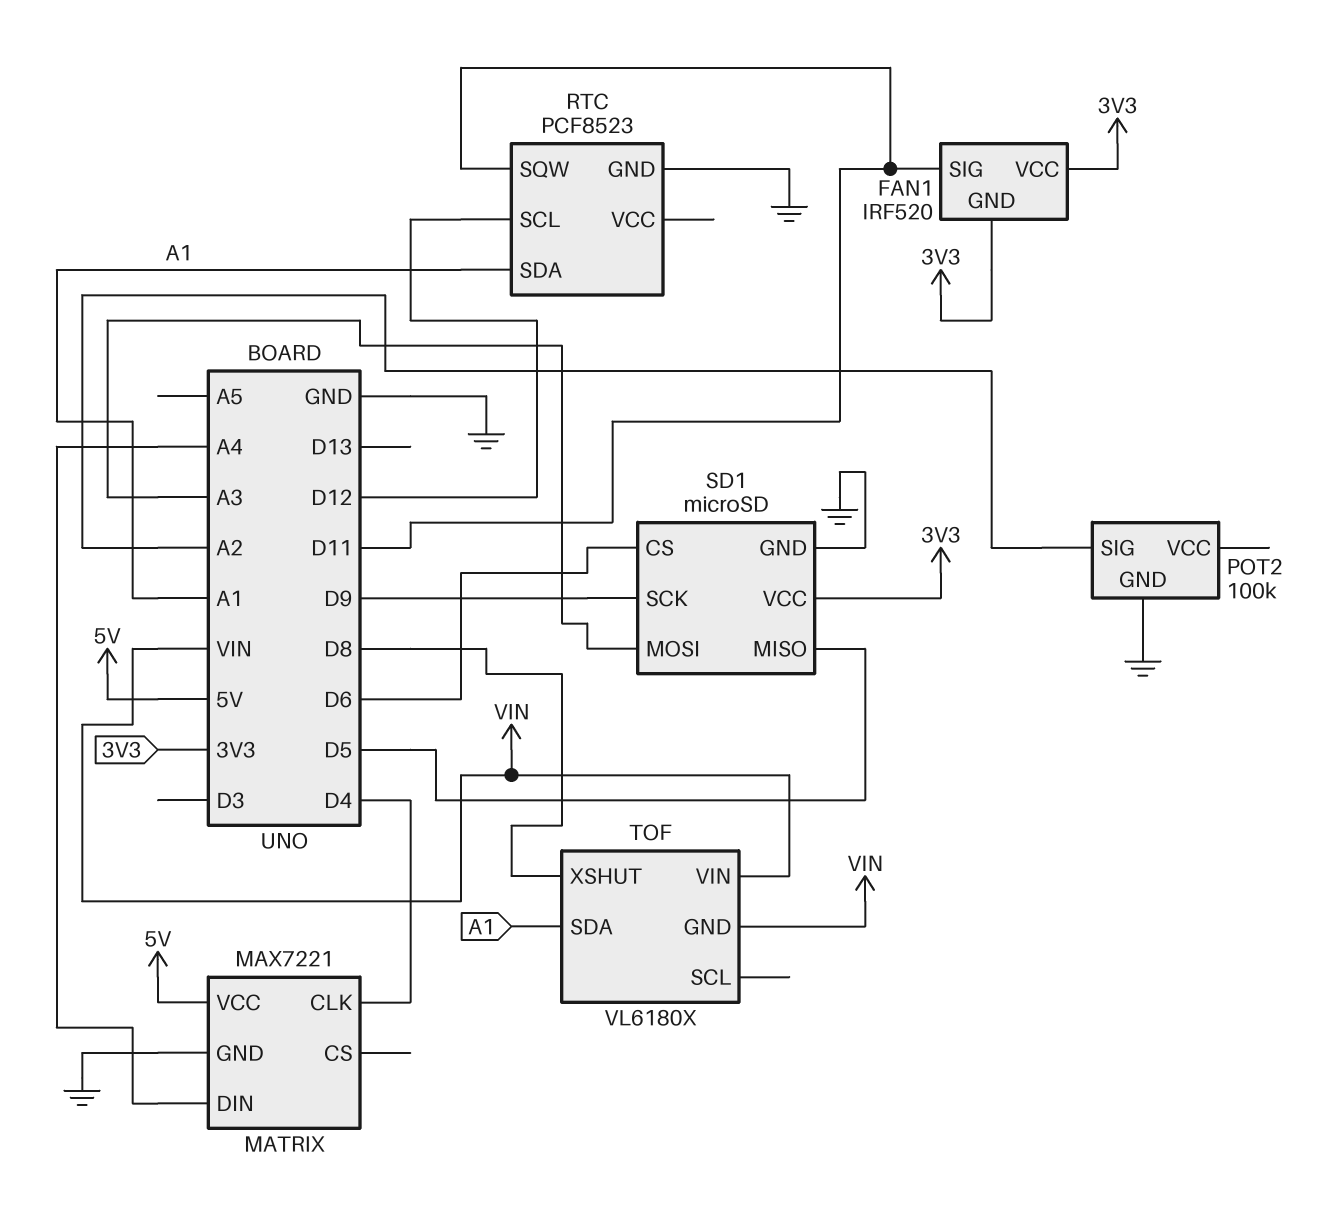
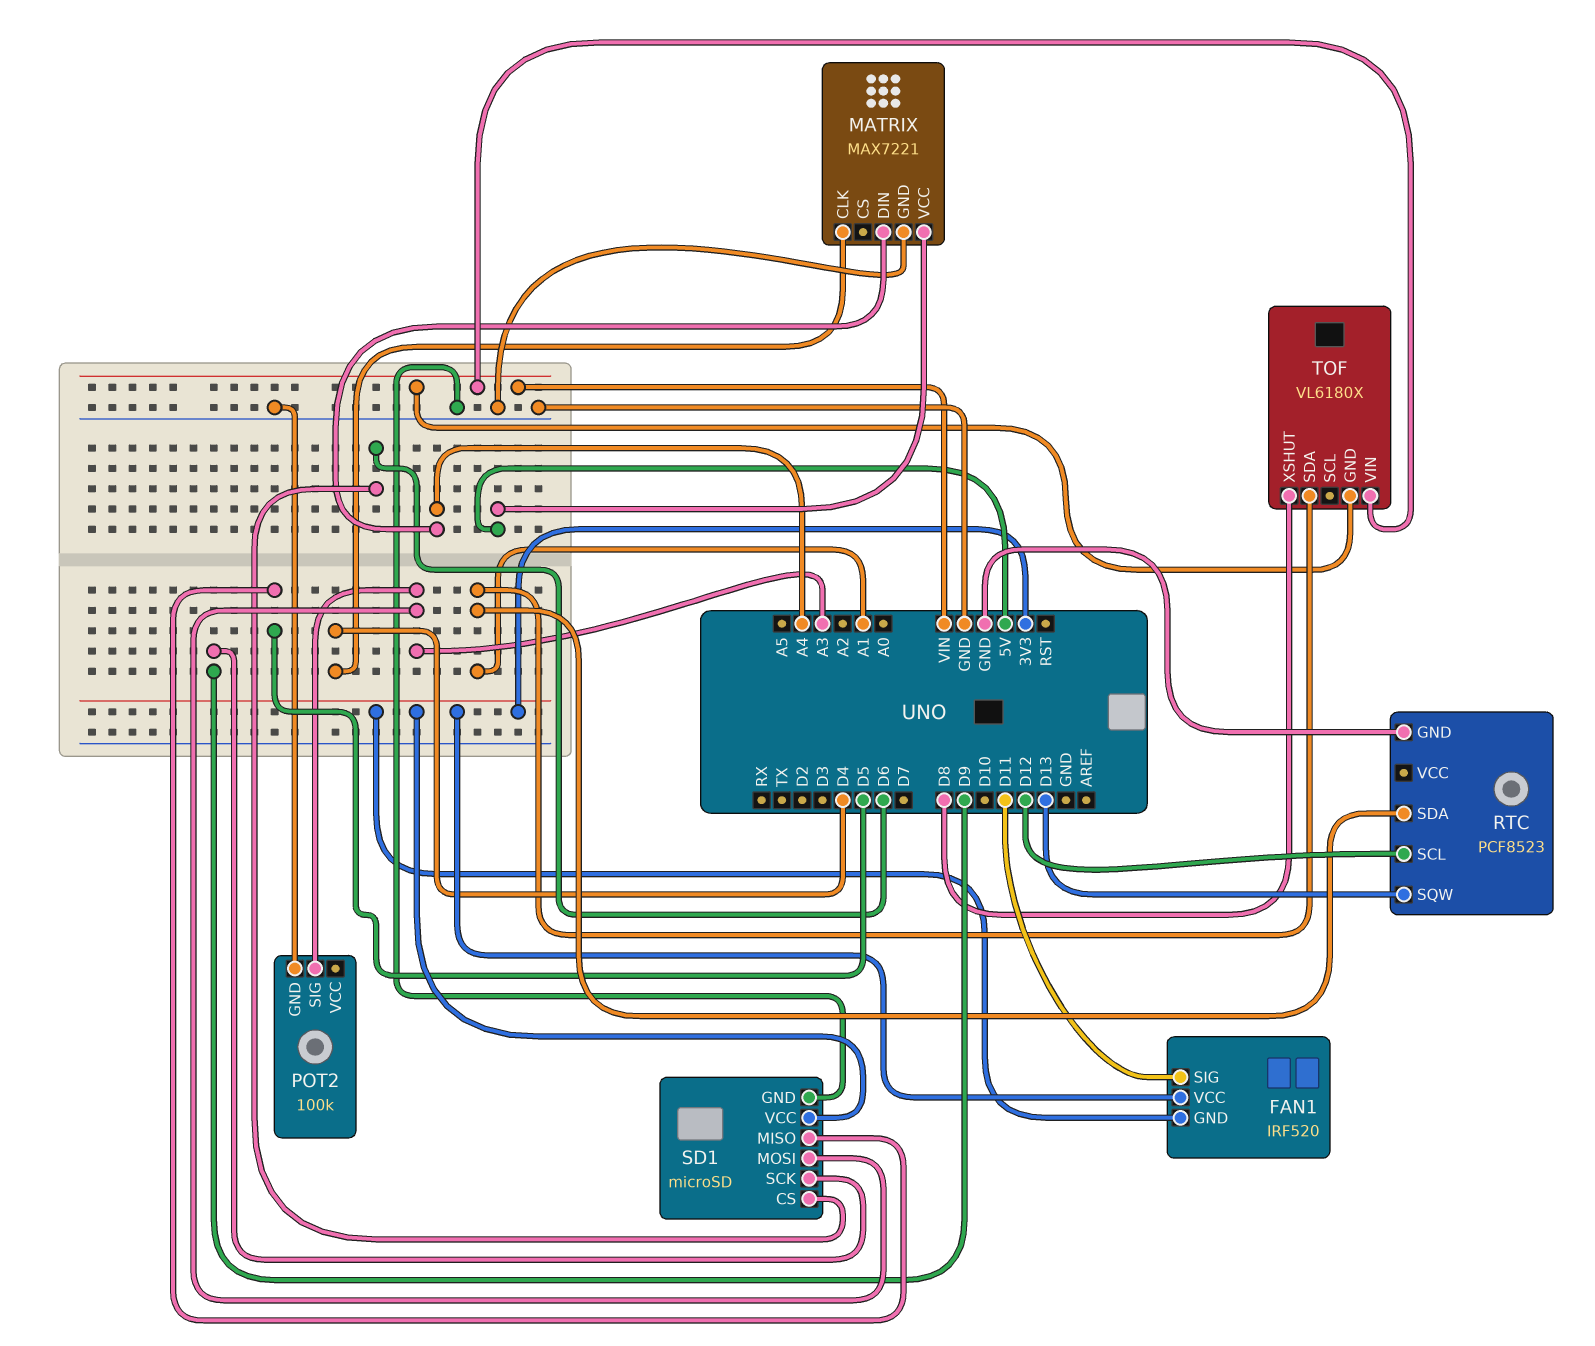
POT2 pin SIG: A2 -> A3
RTC pin SQW: D11 -> D13

